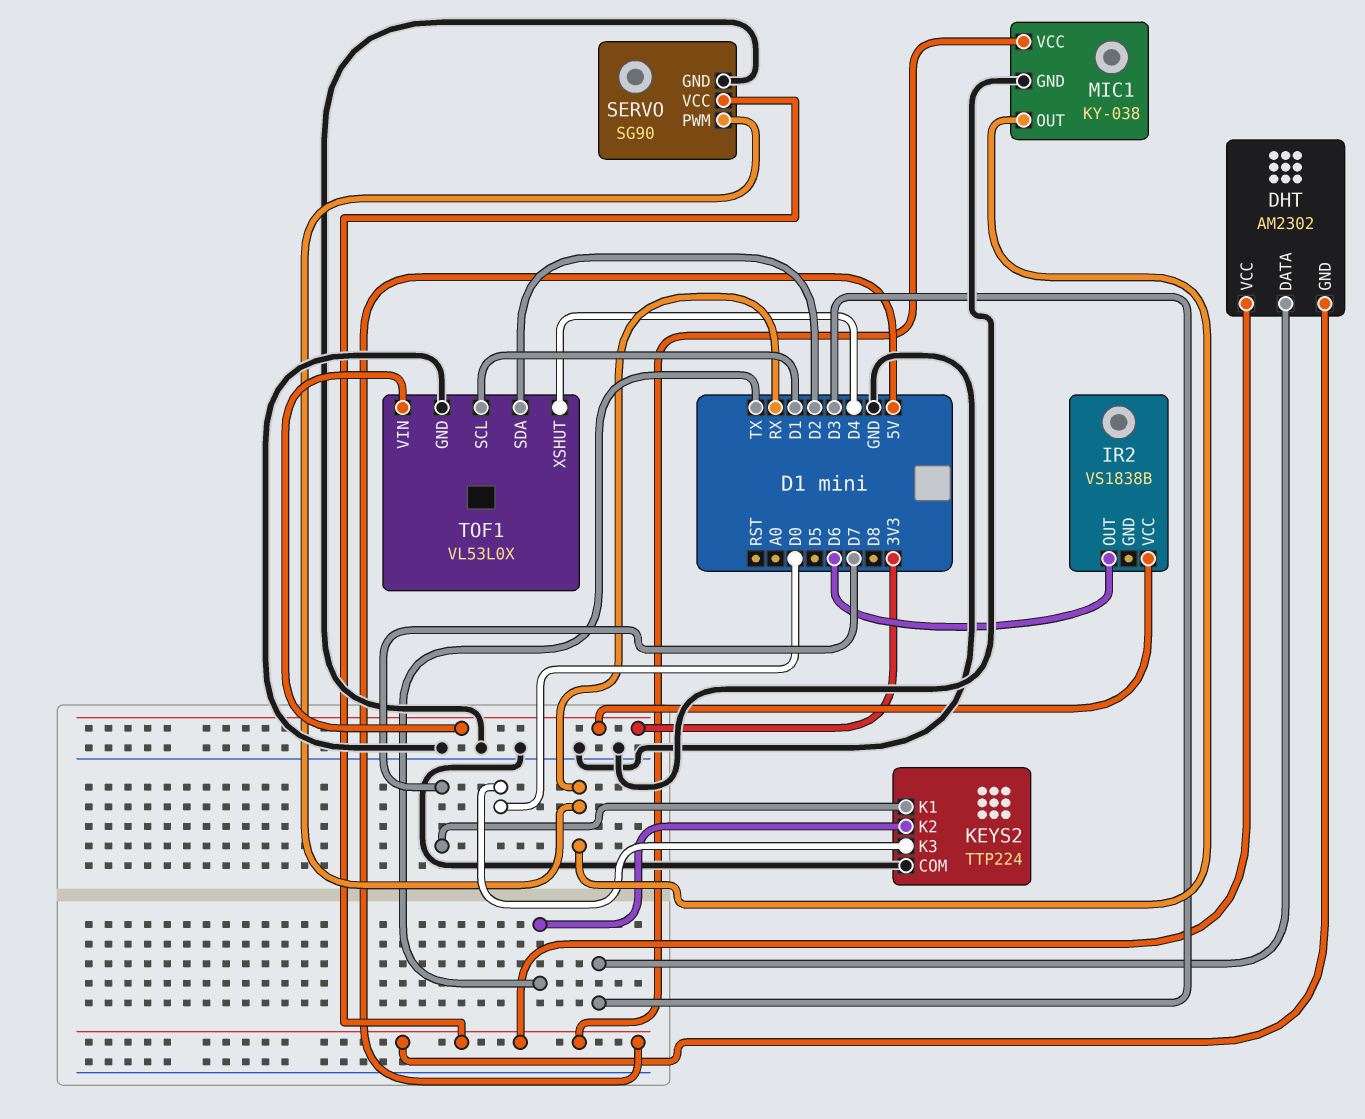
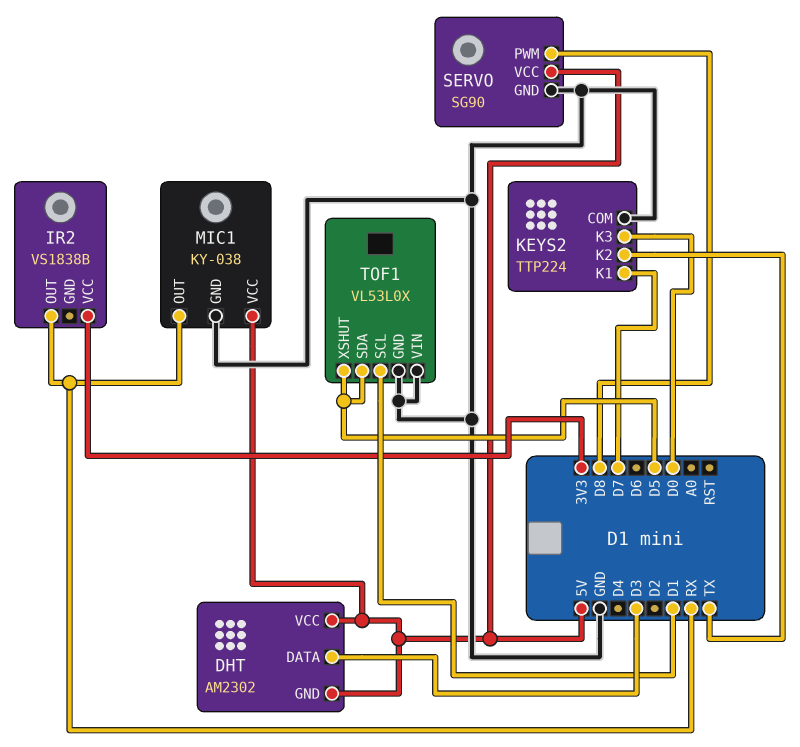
IR2 pin OUT: D6 -> RX
SERVO pin PWM: RX -> D8
TOF1 pin SDA: D2 -> D5
TOF1 pin VIN: 3V3 -> GND
TOF1 pin XSHUT: D4 -> D5

